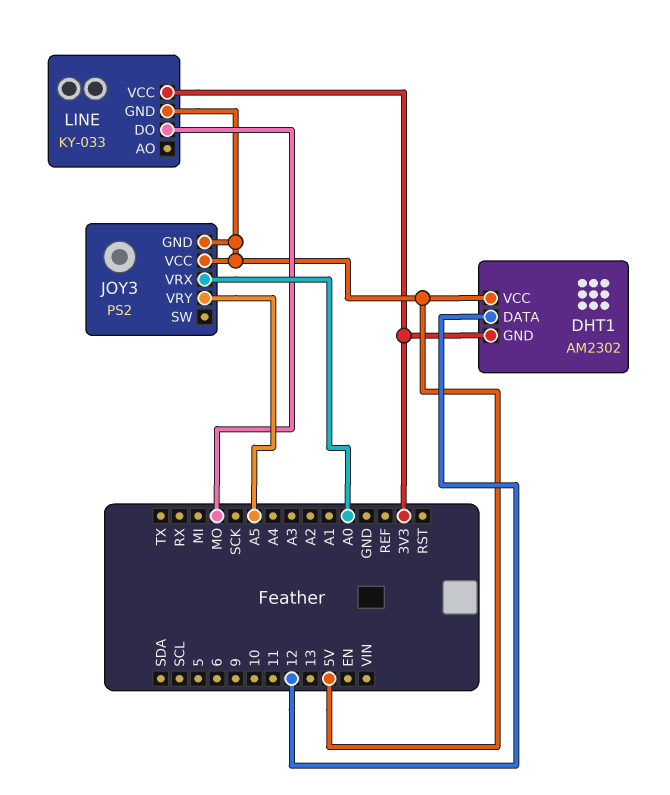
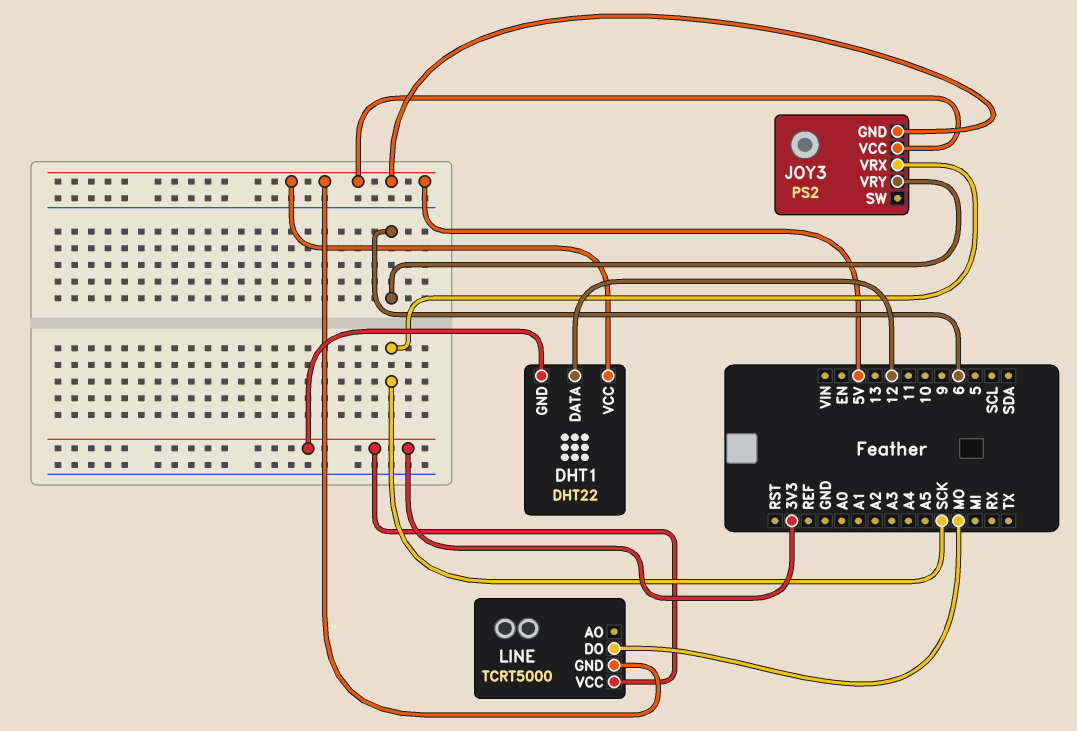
DHT1: AM2302 -> DHT22
JOY3 pin VRX: A0 -> SCK
JOY3 pin VRY: A5 -> 6
LINE: KY-033 -> TCRT5000

